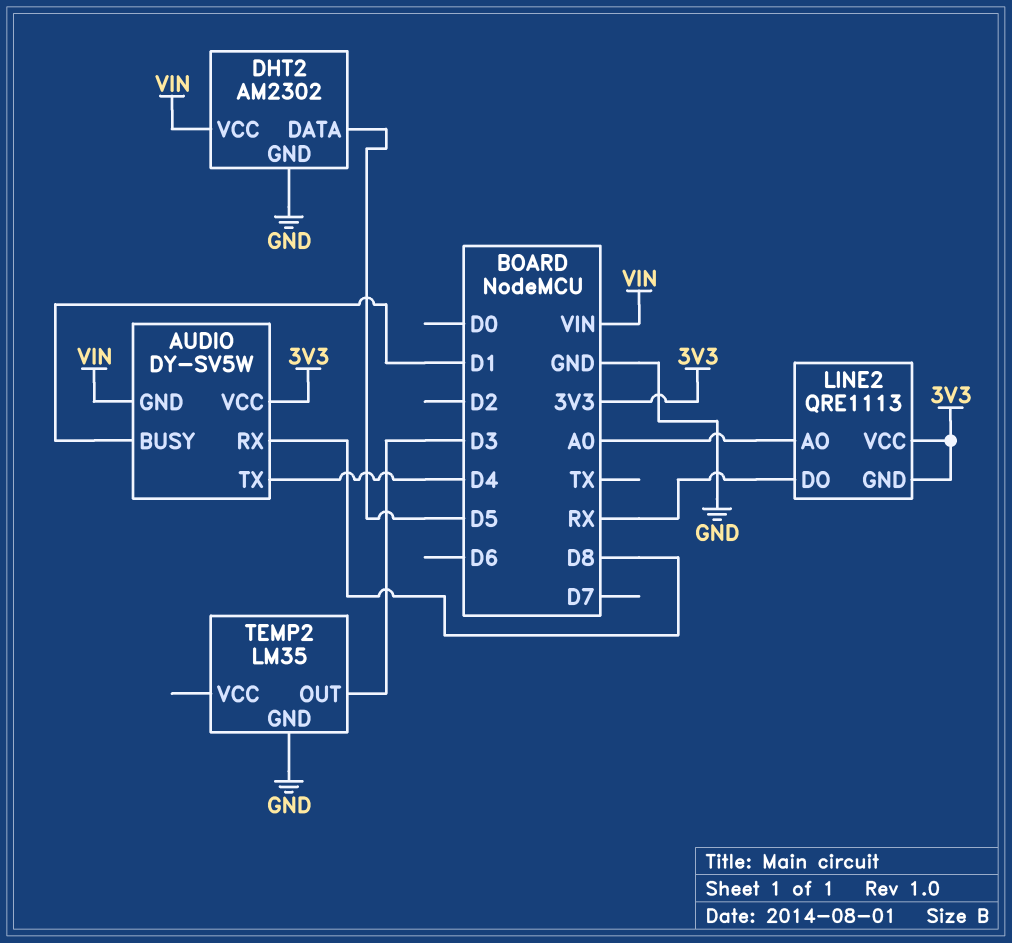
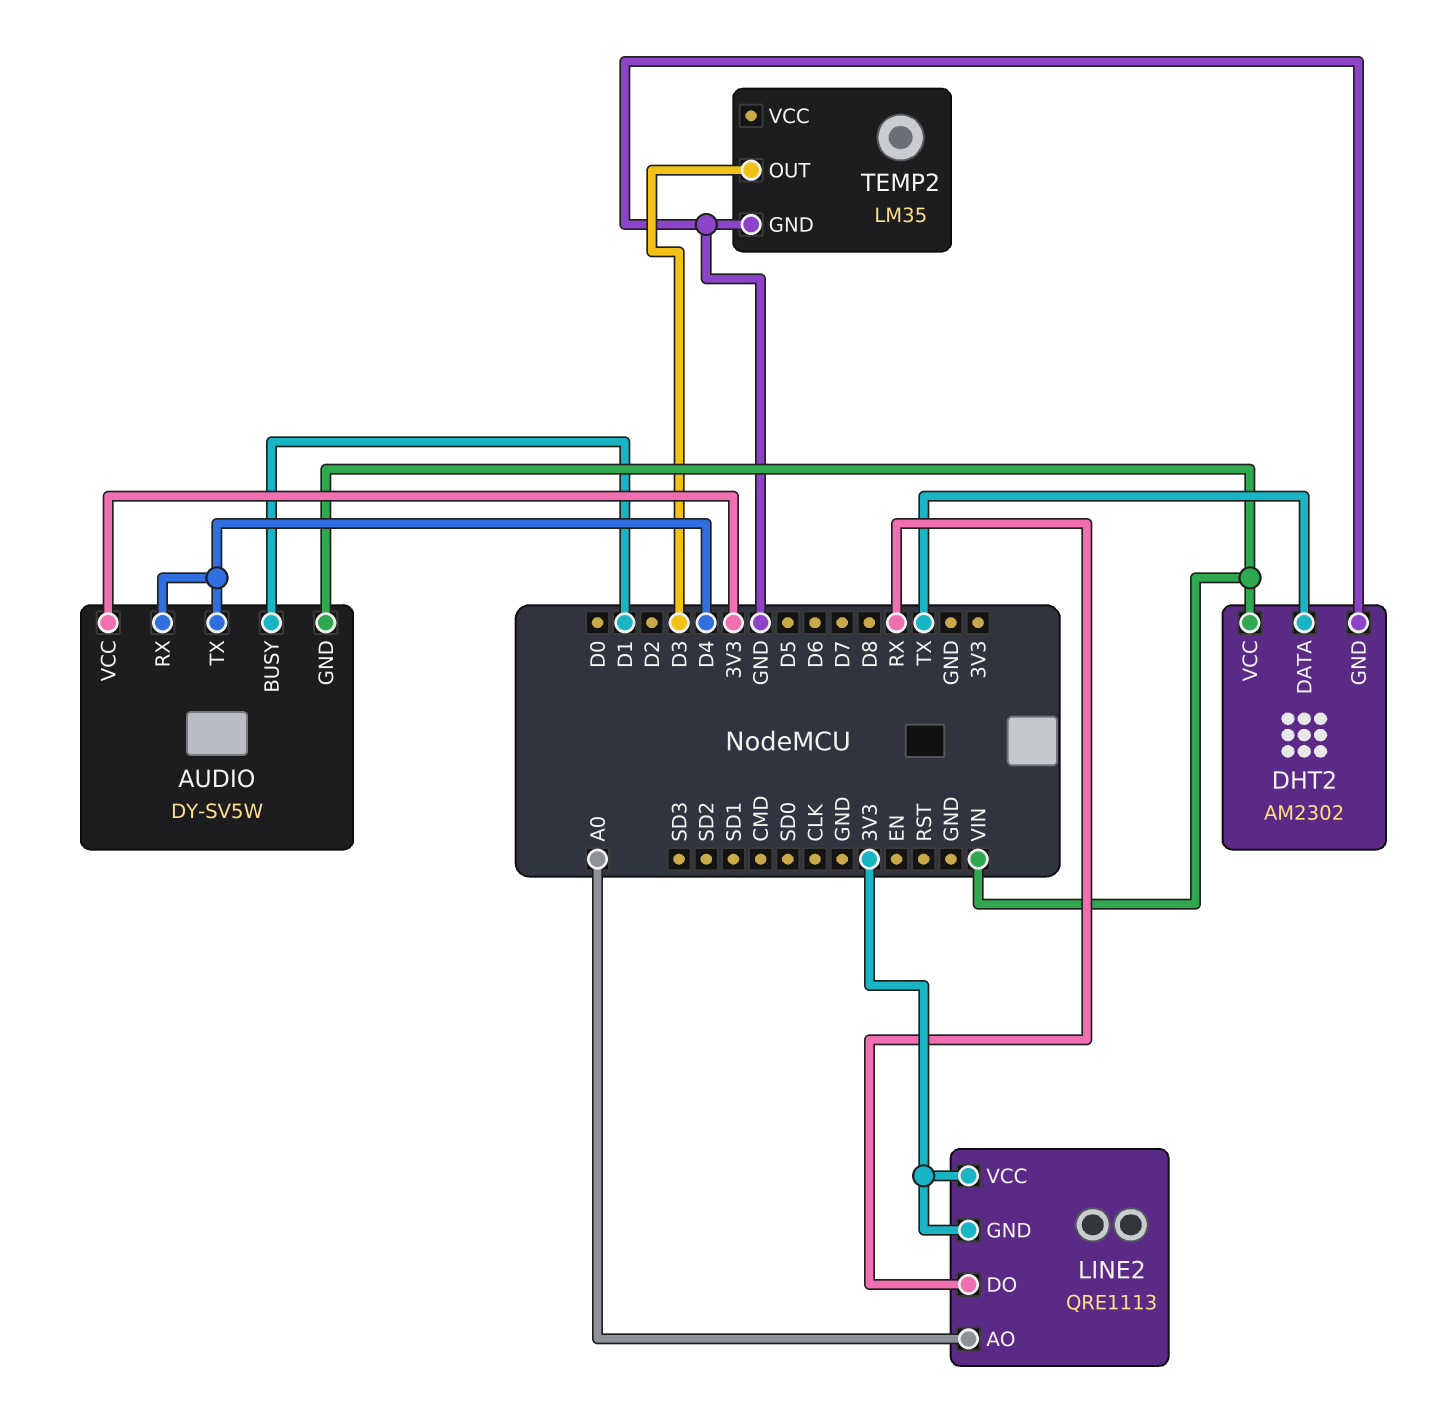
AUDIO pin RX: D8 -> D4
DHT2 pin DATA: D5 -> TX

